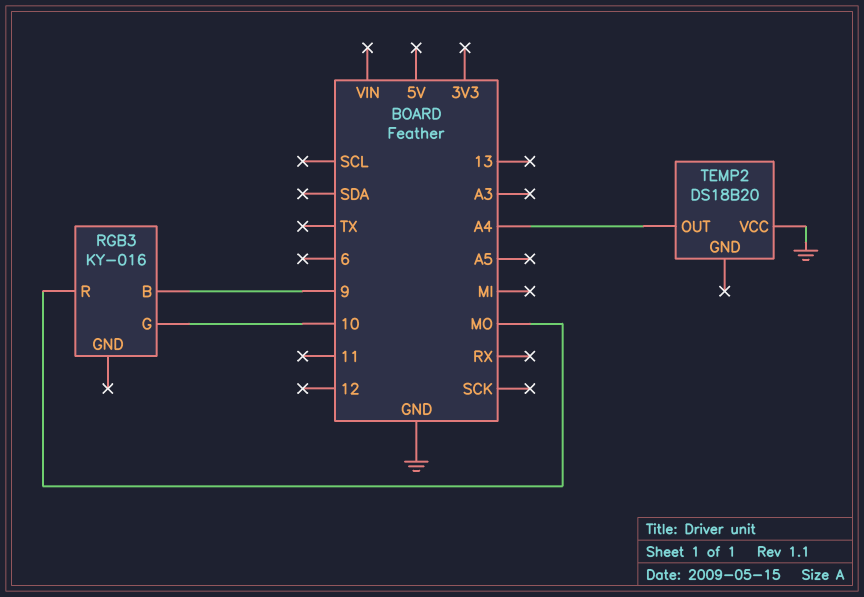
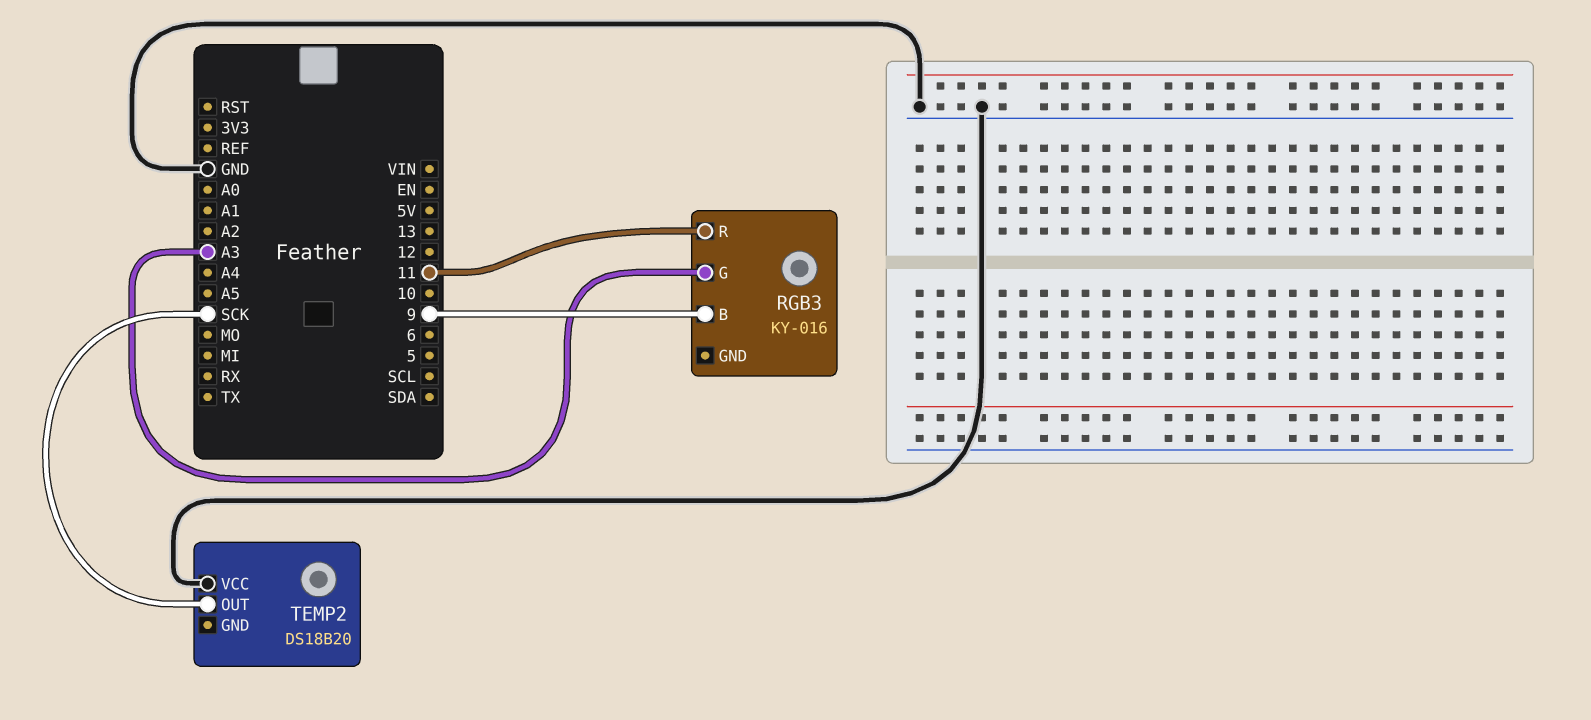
RGB3 pin G: 10 -> A3
RGB3 pin R: MO -> 11
TEMP2 pin OUT: A4 -> SCK

